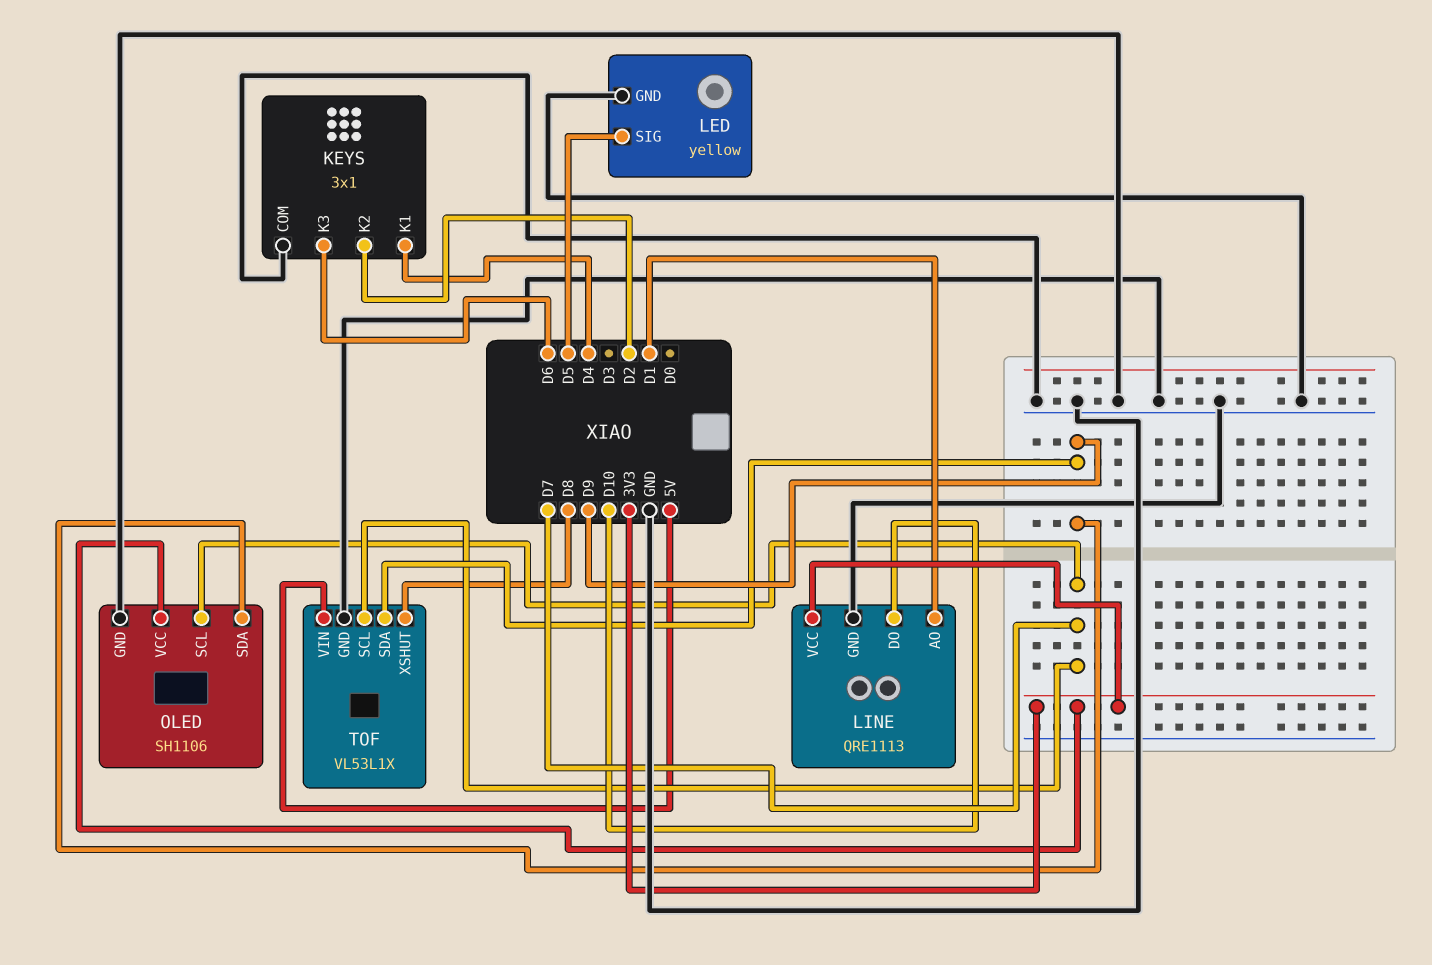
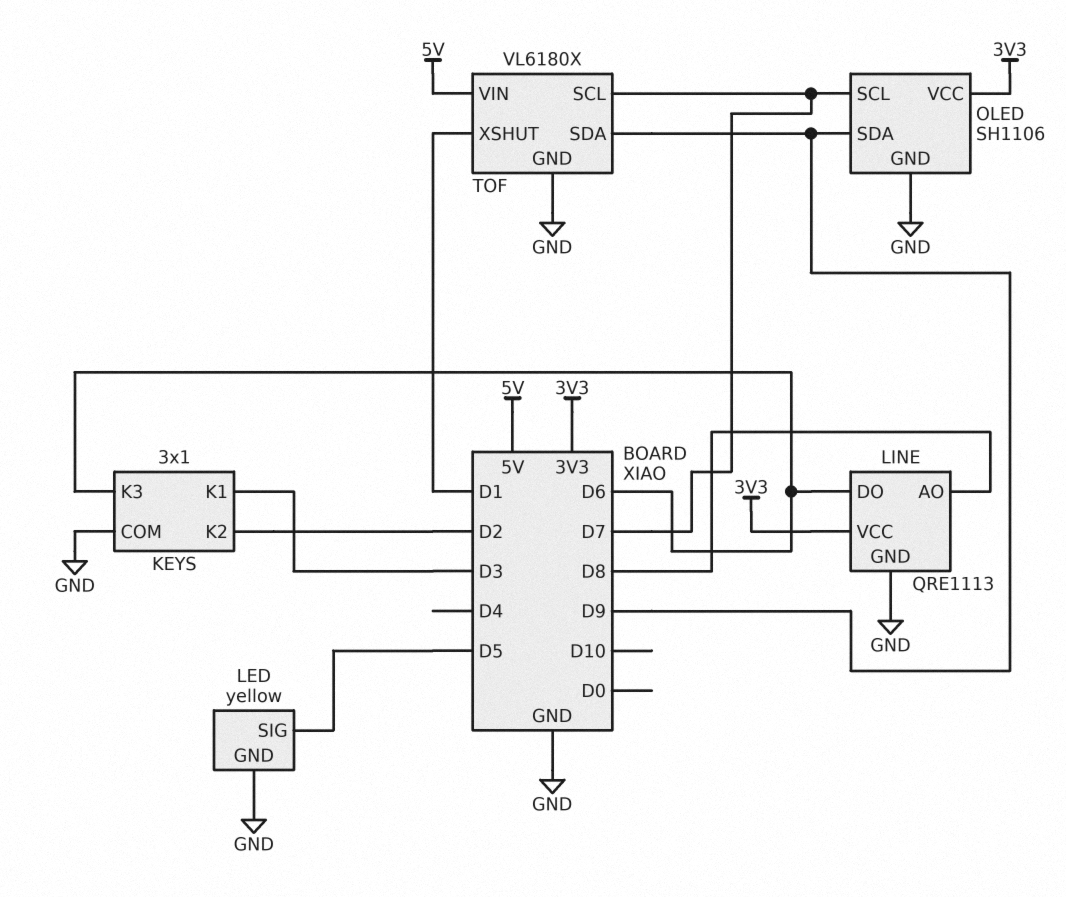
KEYS pin K1: D4 -> D3
LINE pin AO: D1 -> D8
LINE pin DO: D10 -> D6
TOF: VL53L1X -> VL6180X
TOF pin XSHUT: D8 -> D1

